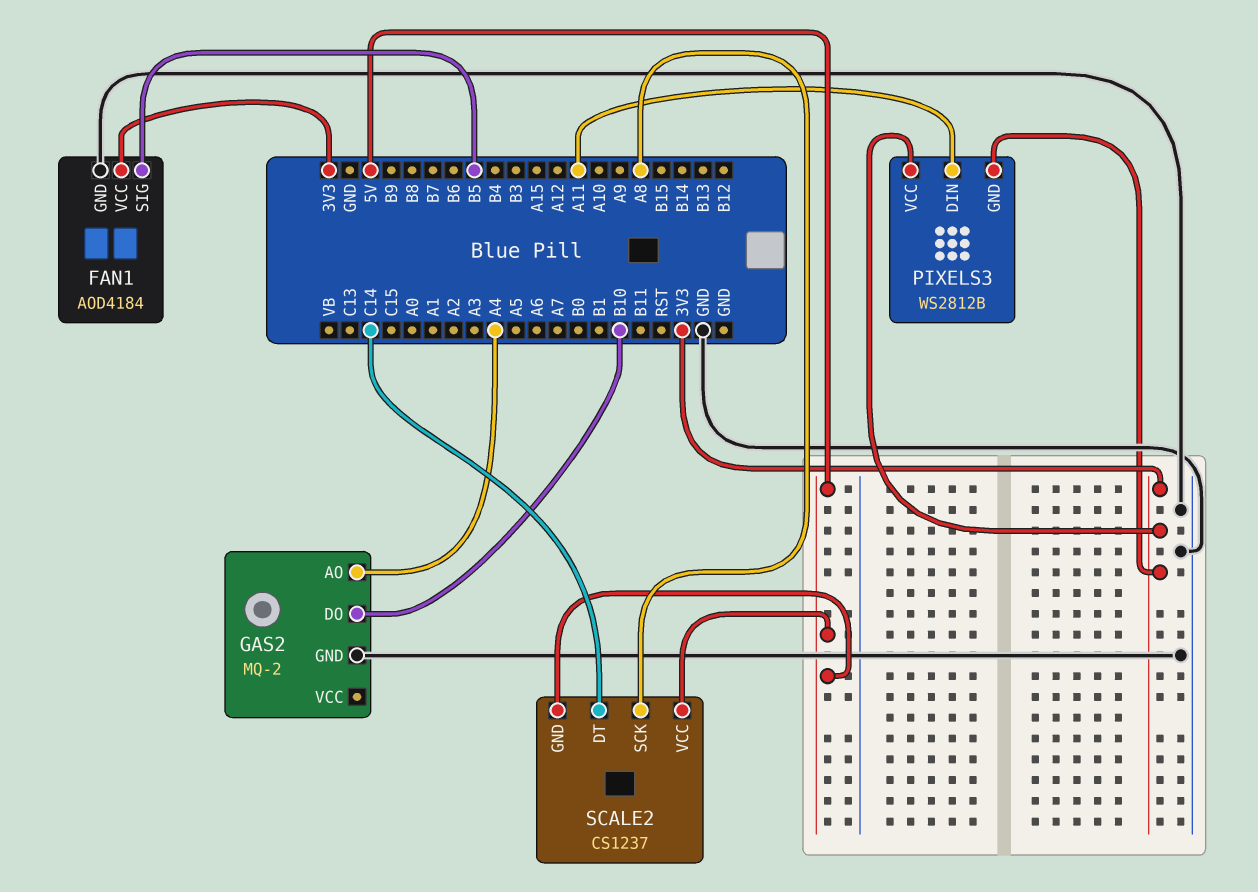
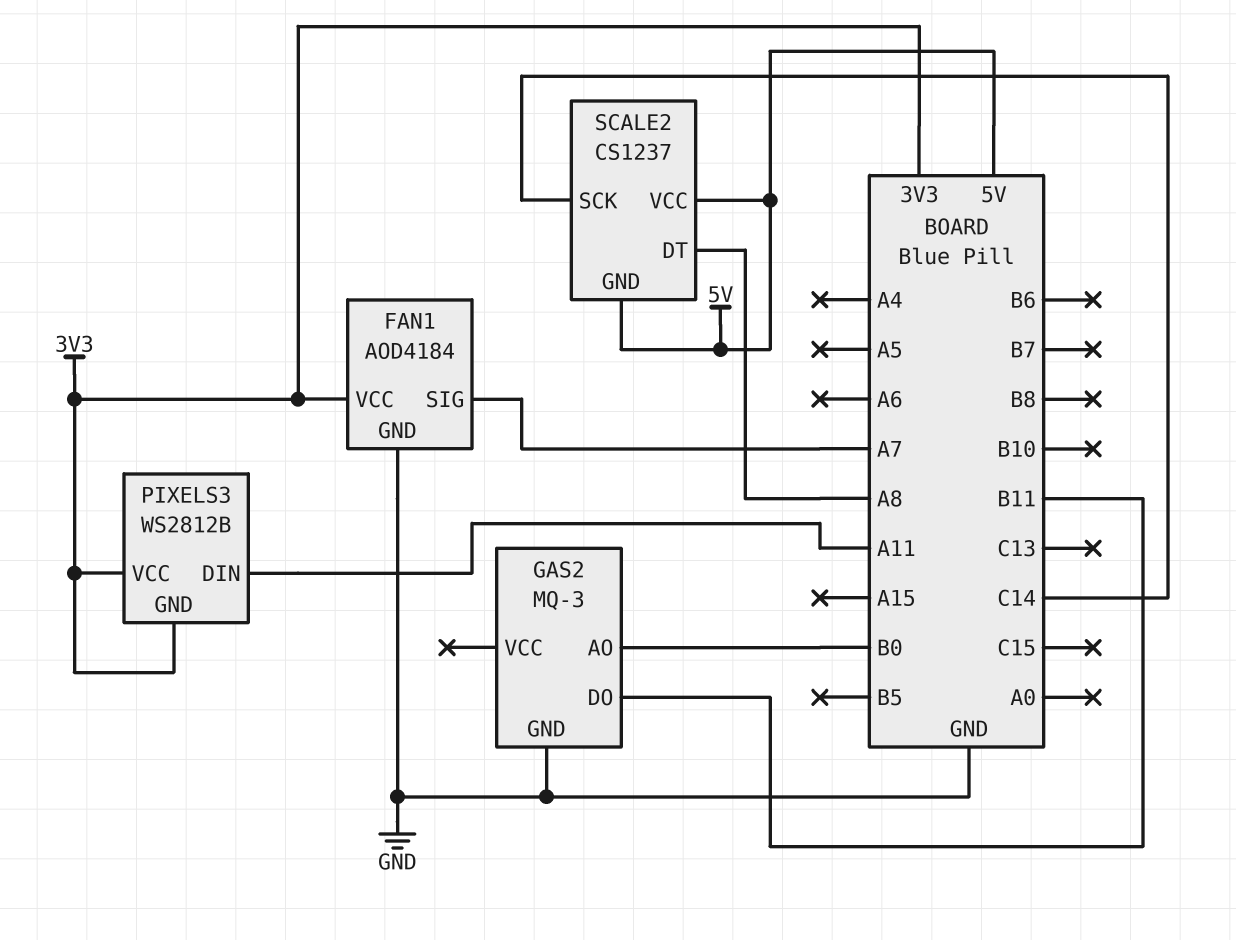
FAN1 pin SIG: B5 -> A7
GAS2: MQ-2 -> MQ-3
GAS2 pin AO: A4 -> B0
GAS2 pin DO: B10 -> B11
SCALE2 pin DT: C14 -> A8
SCALE2 pin SCK: A8 -> C14

